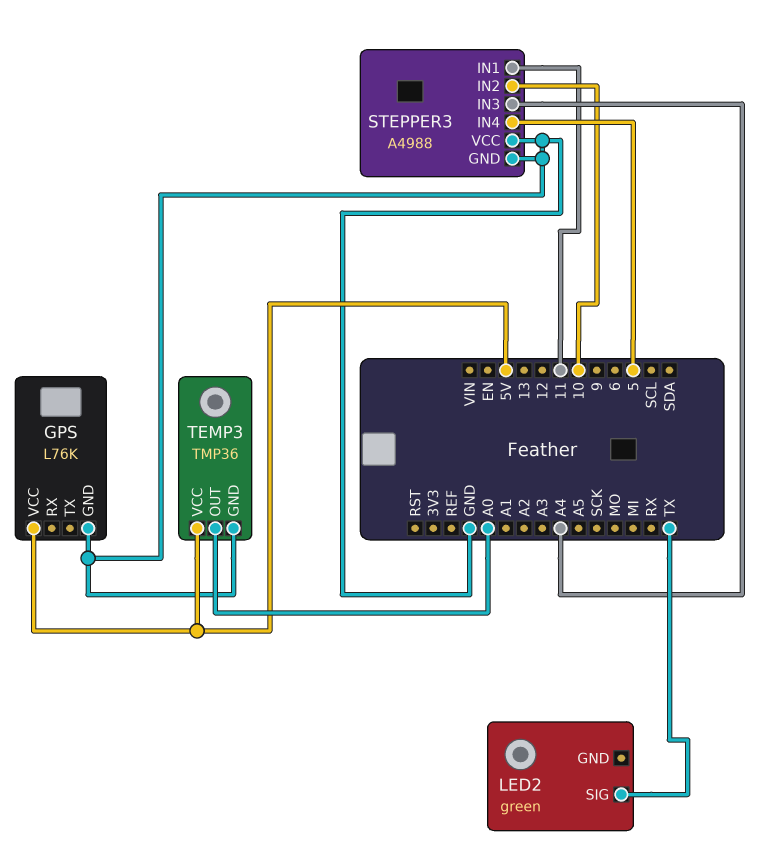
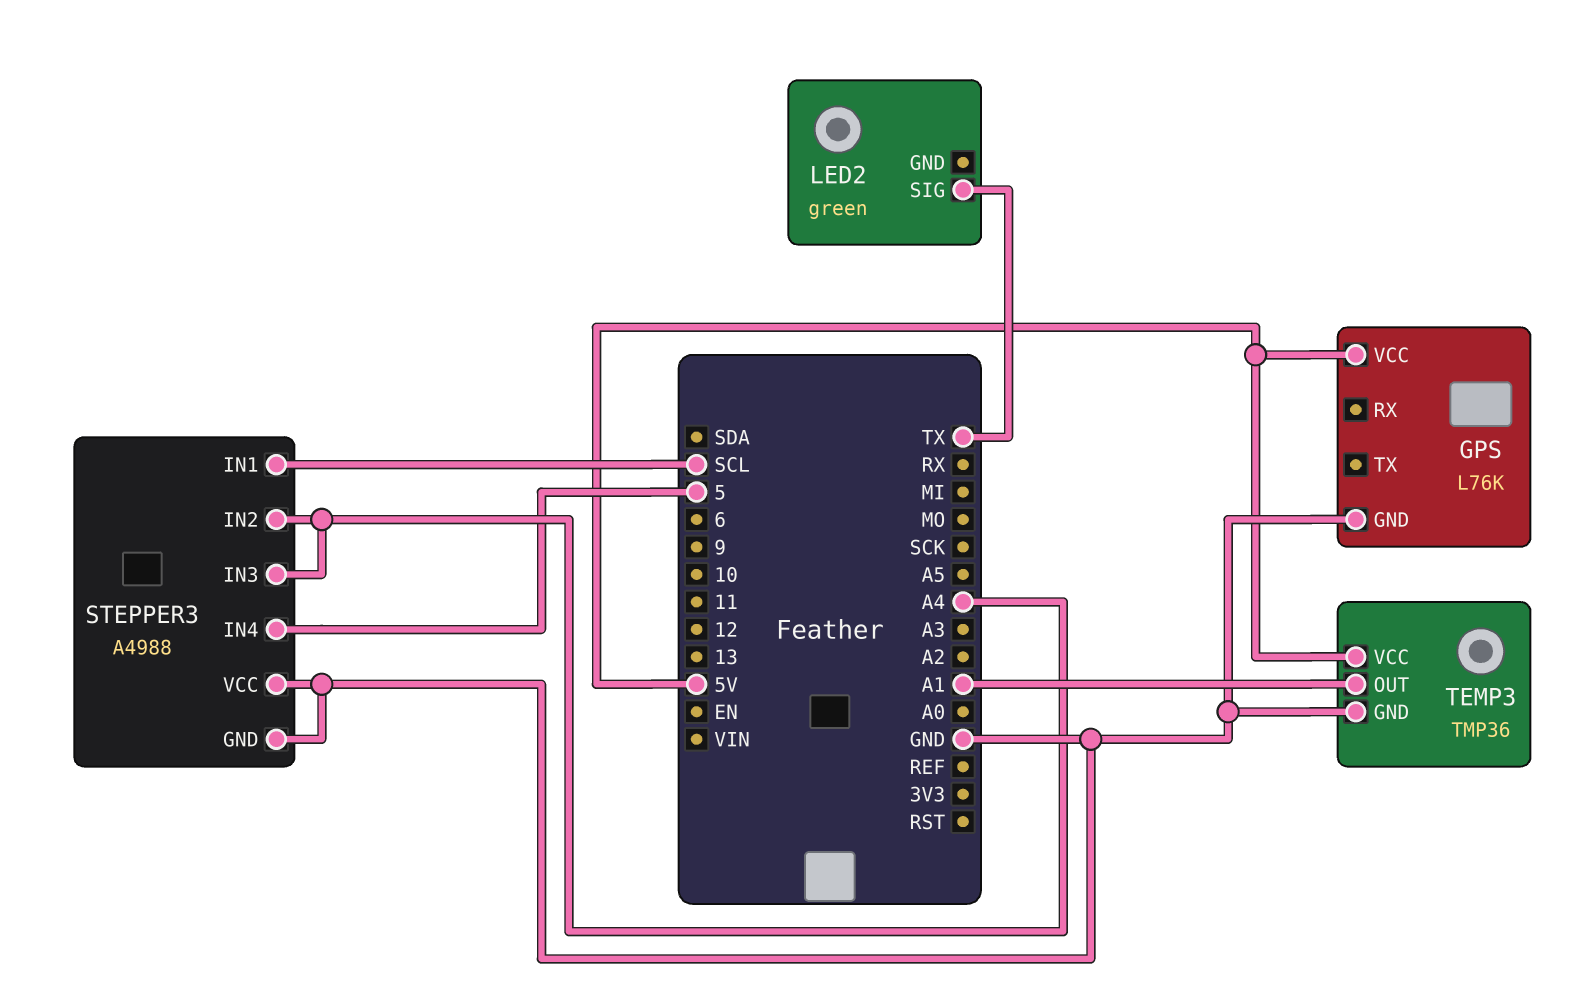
STEPPER3 pin IN1: 11 -> SCL
STEPPER3 pin IN2: 10 -> A4
TEMP3 pin OUT: A0 -> A1

